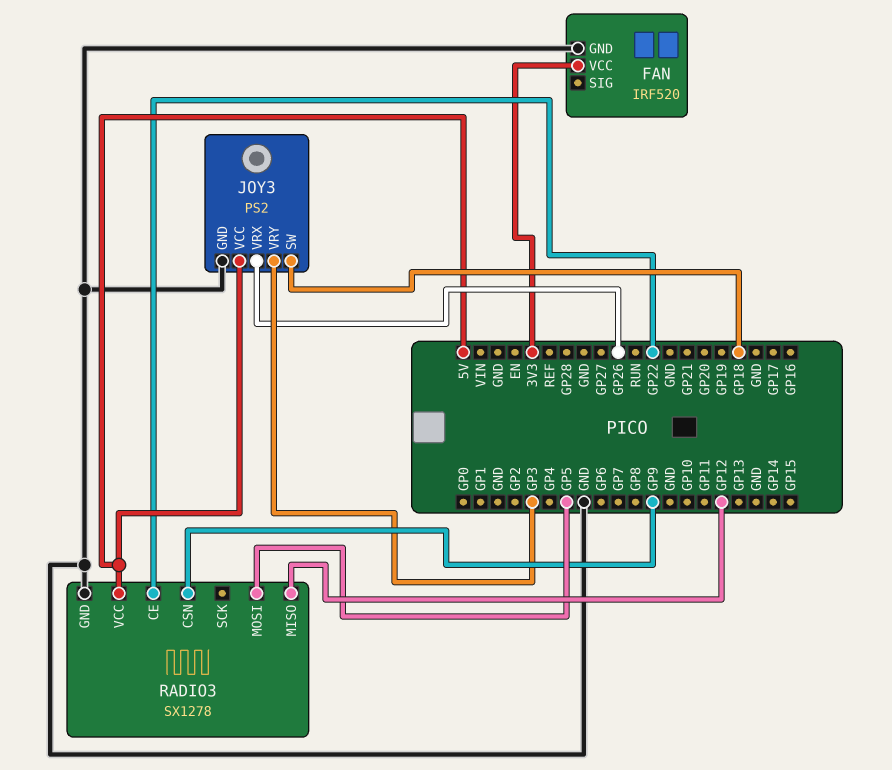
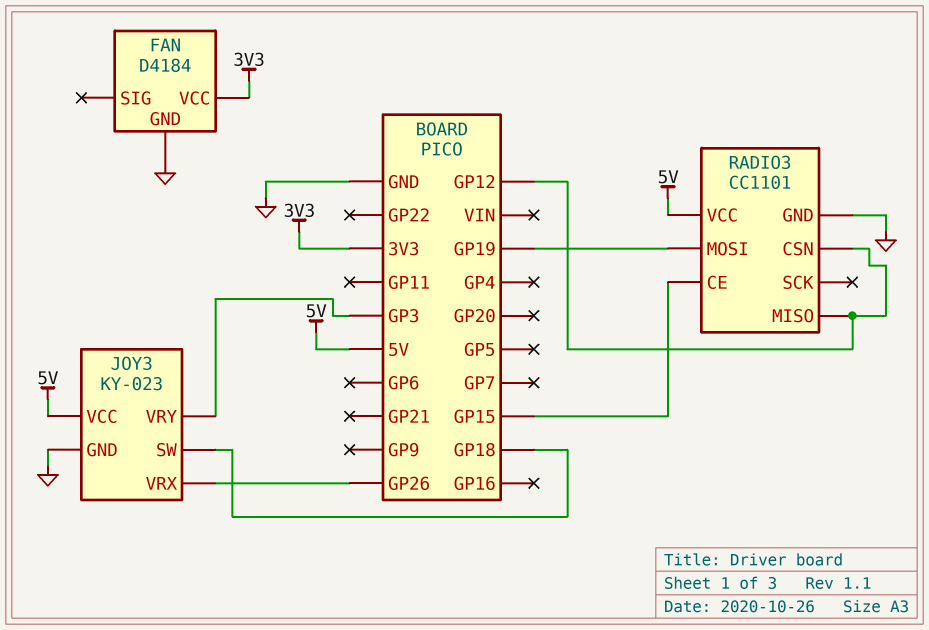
FAN: IRF520 -> D4184
JOY3: PS2 -> KY-023
RADIO3: SX1278 -> CC1101
RADIO3 pin CE: GP22 -> GP15
RADIO3 pin CSN: GP9 -> GP12
RADIO3 pin MOSI: GP5 -> GP19

